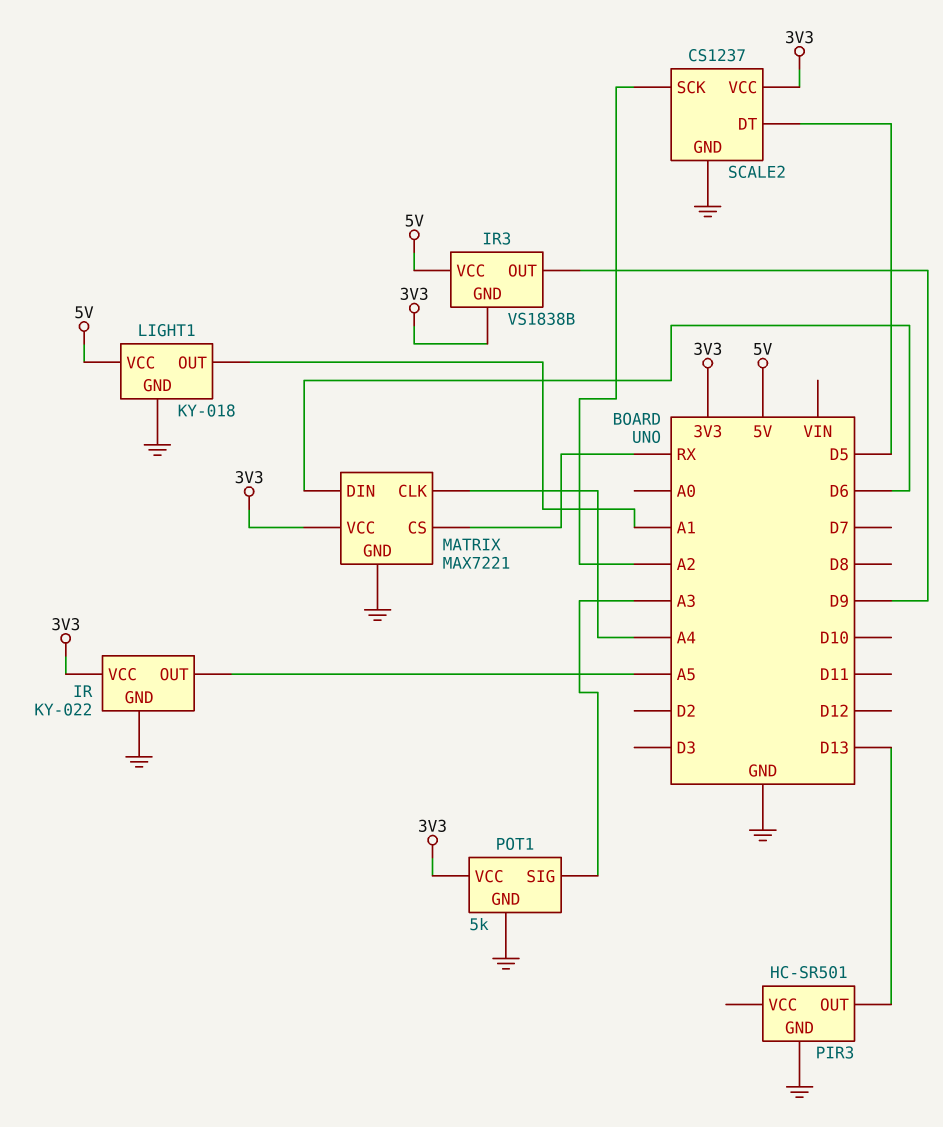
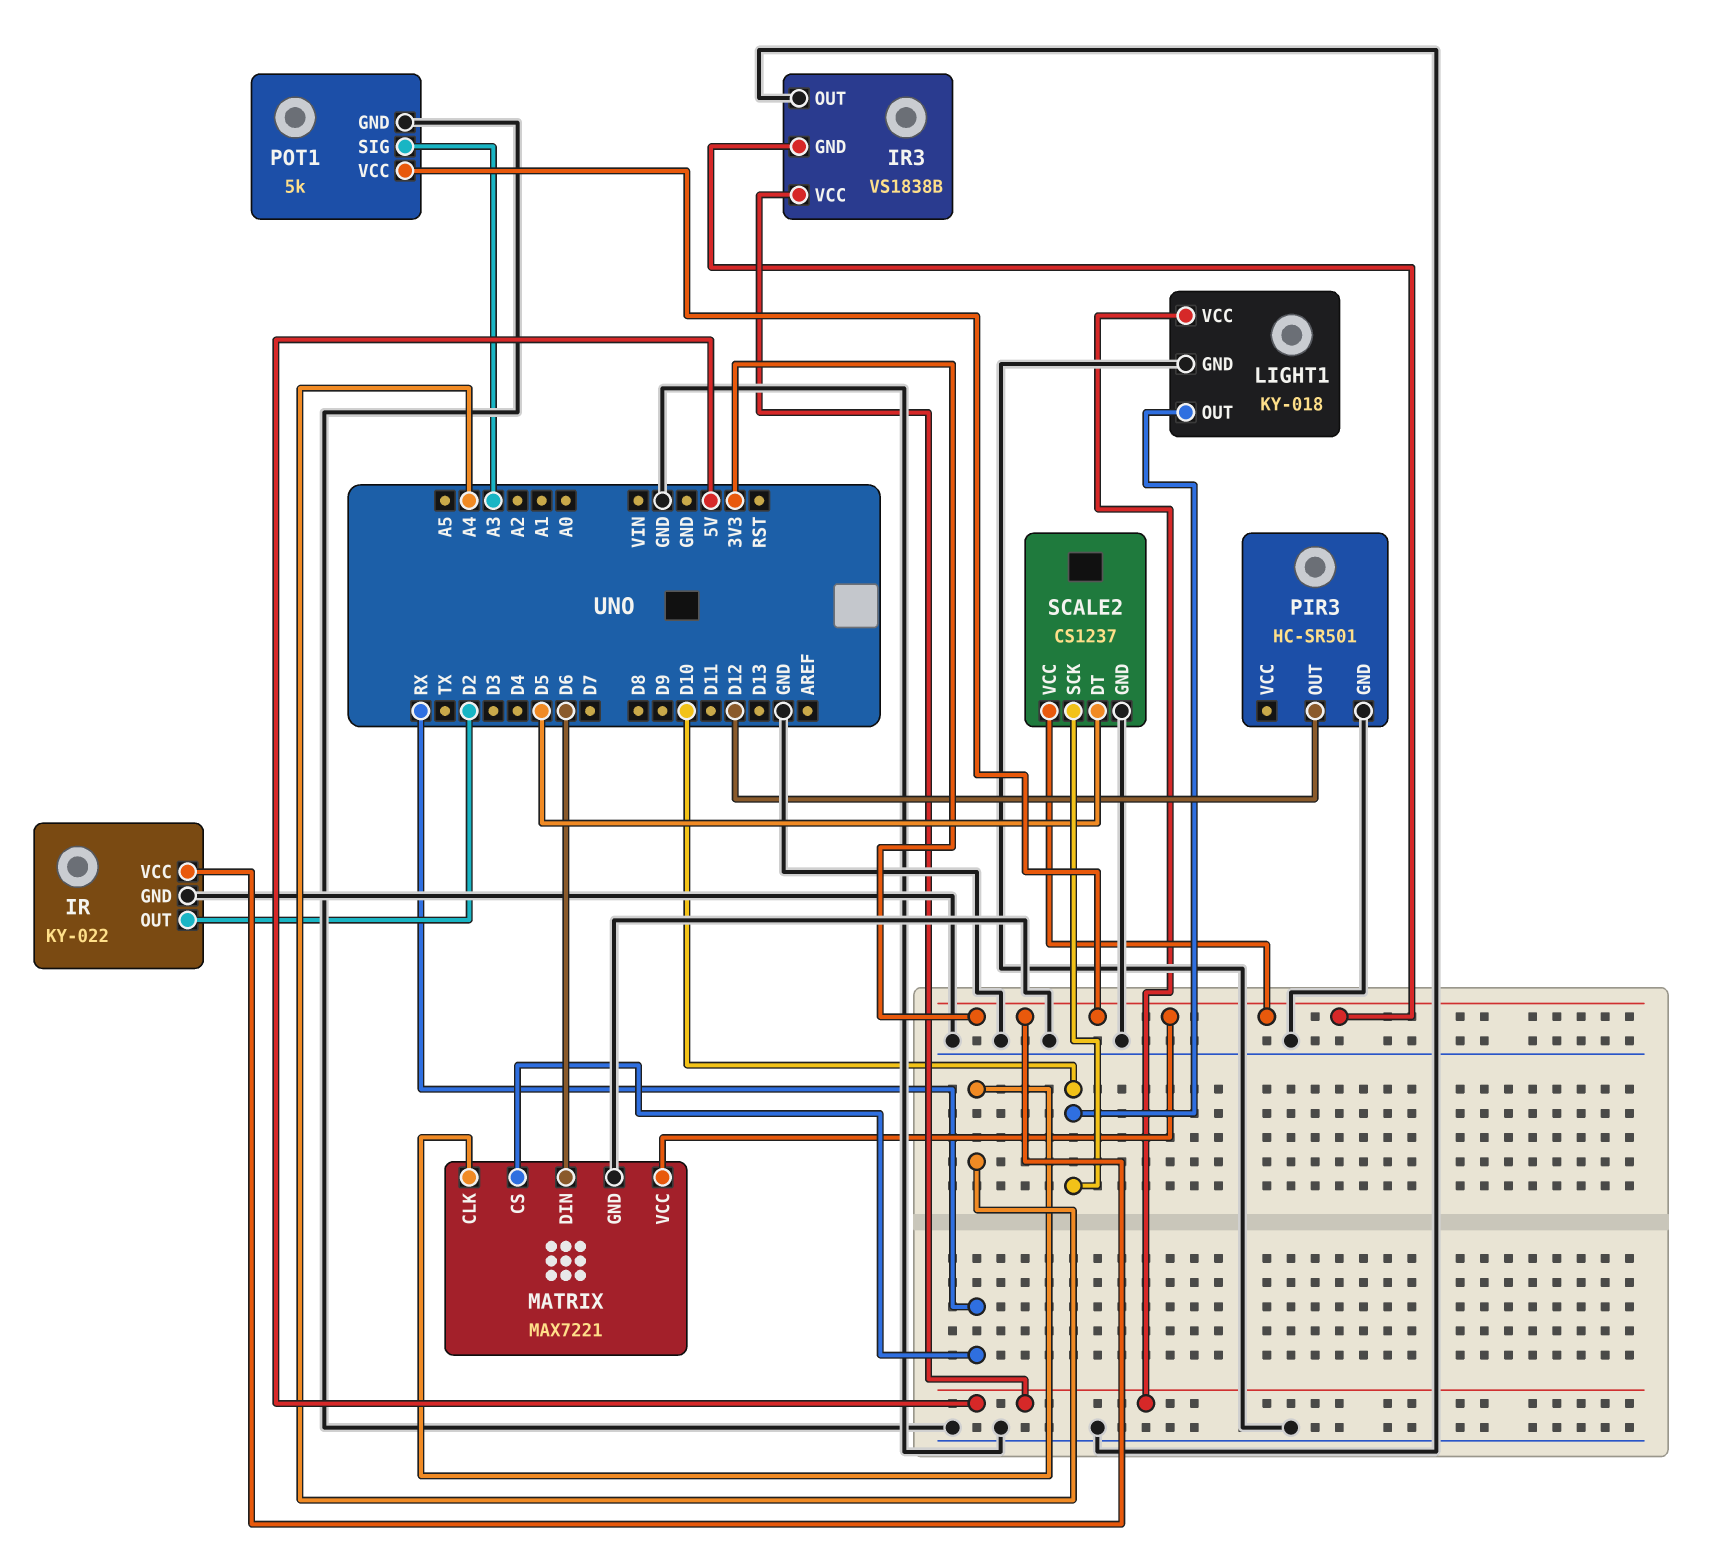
IR pin OUT: A5 -> D2
IR3 pin OUT: D9 -> GND
LIGHT1 pin OUT: A1 -> D10
PIR3 pin OUT: D13 -> D12
SCALE2 pin SCK: A2 -> D10

